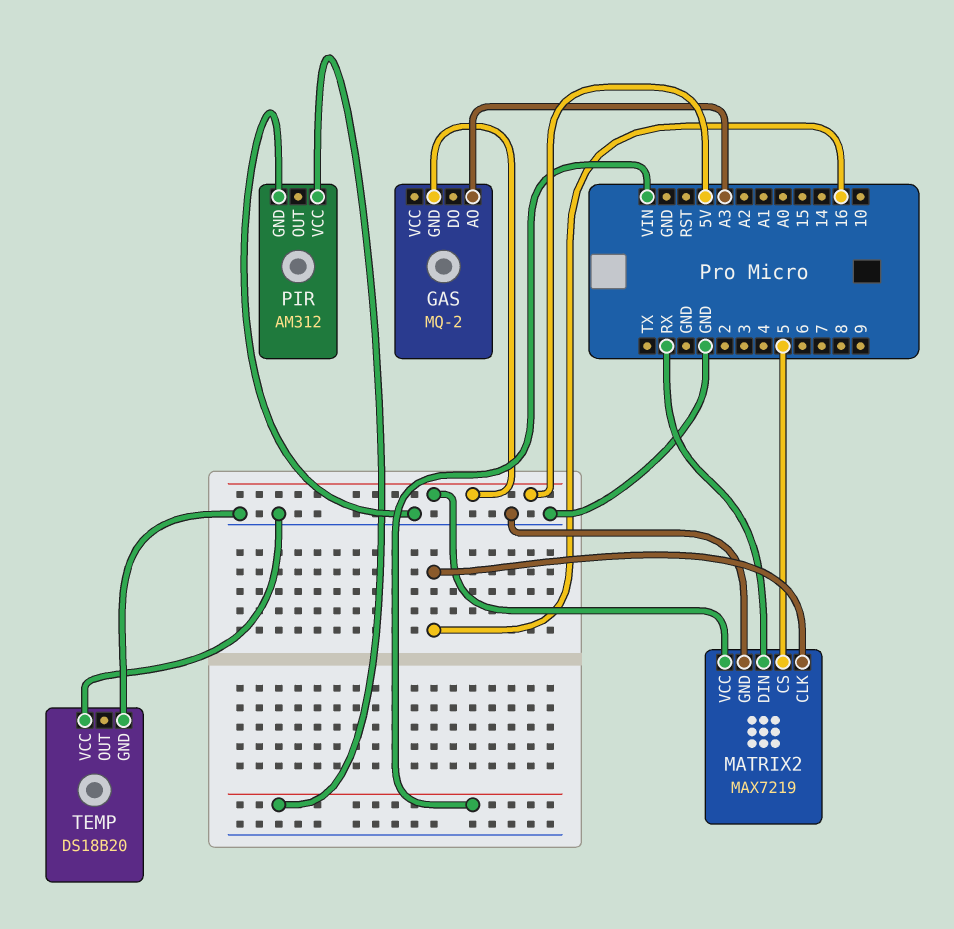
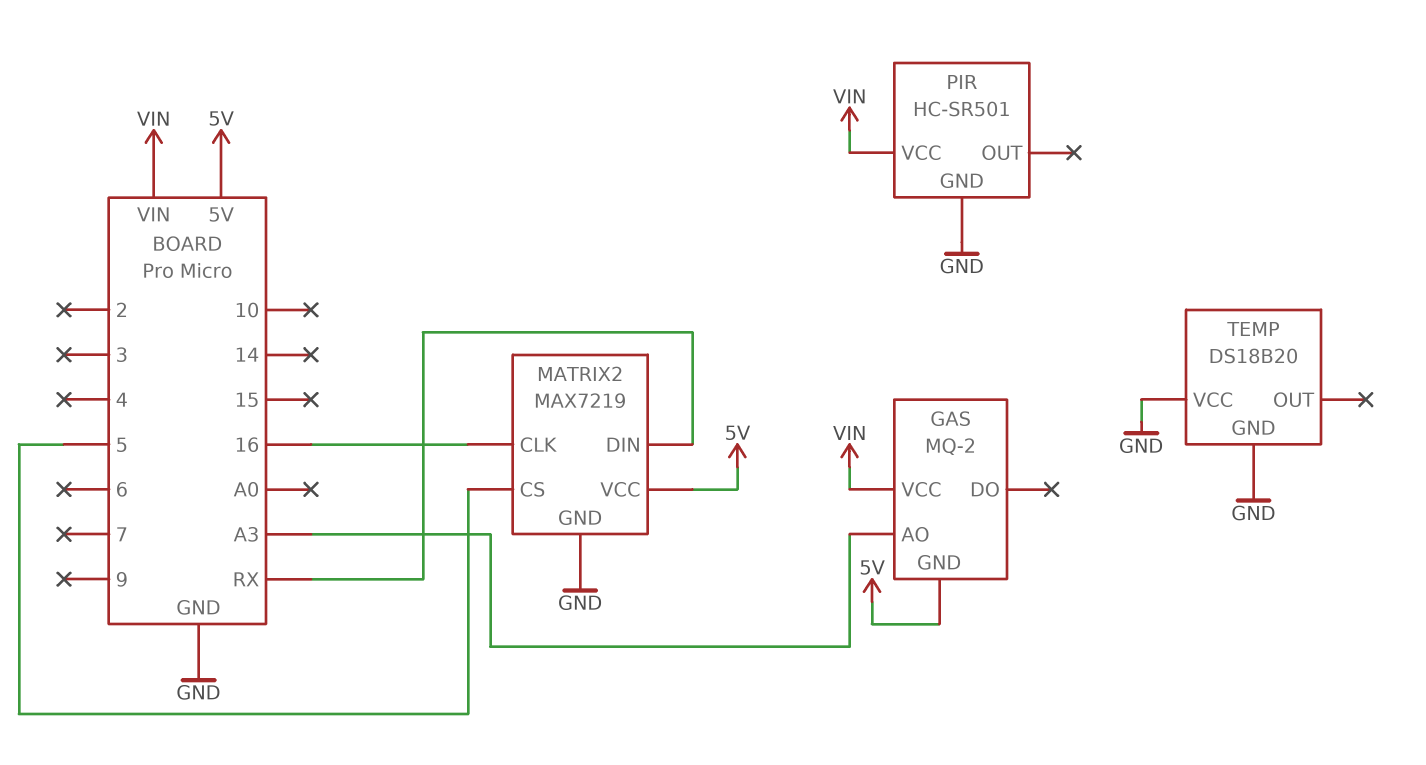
GAS pin VCC: none -> VIN
PIR: AM312 -> HC-SR501

